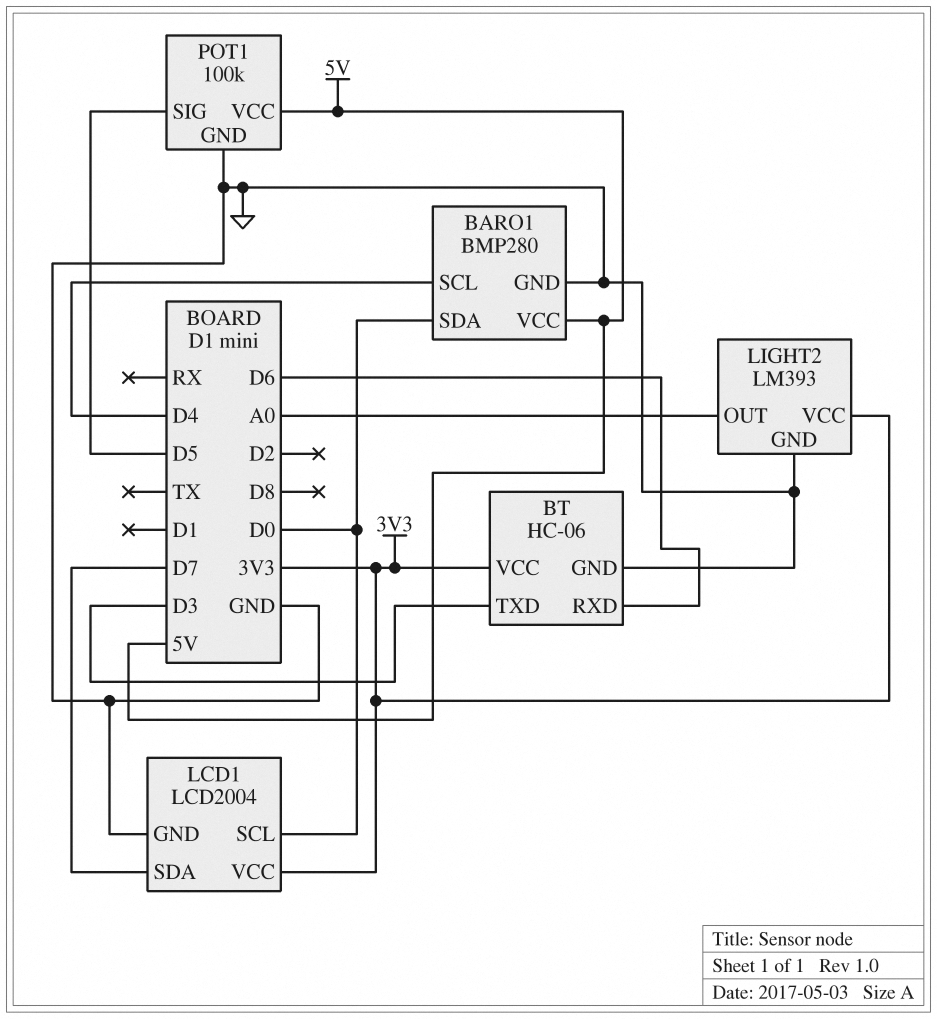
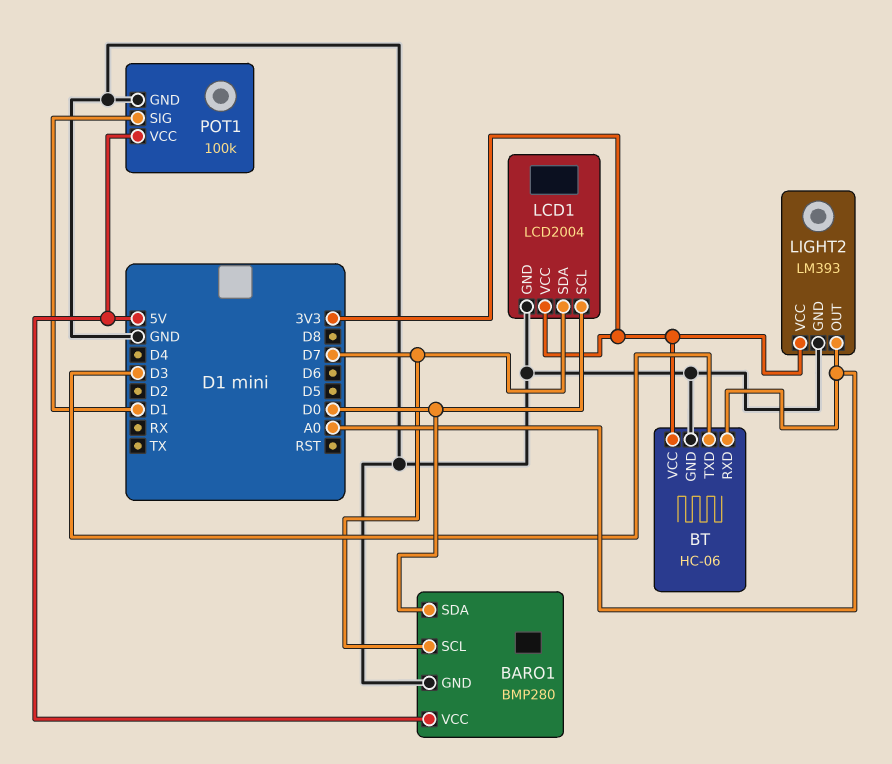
BARO1 pin SCL: D4 -> D7
BT pin RXD: D6 -> A0
POT1 pin SIG: D5 -> D1

